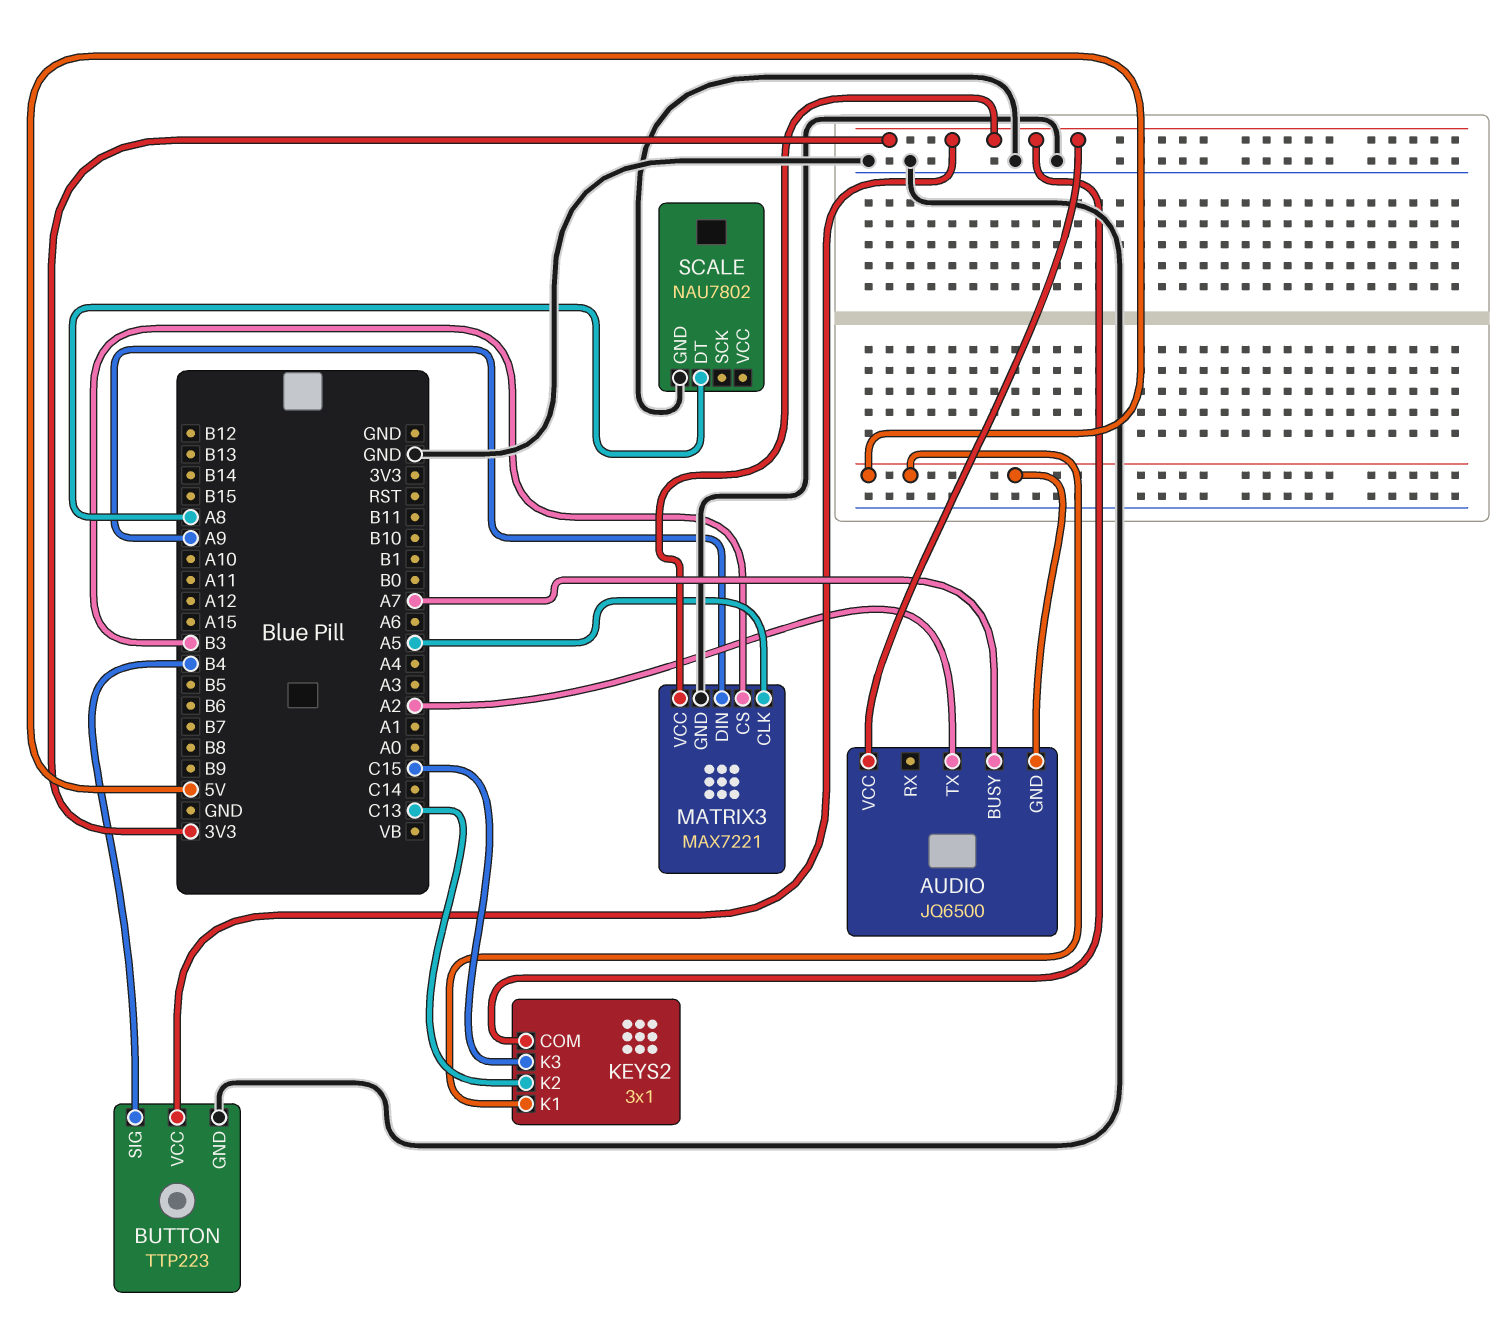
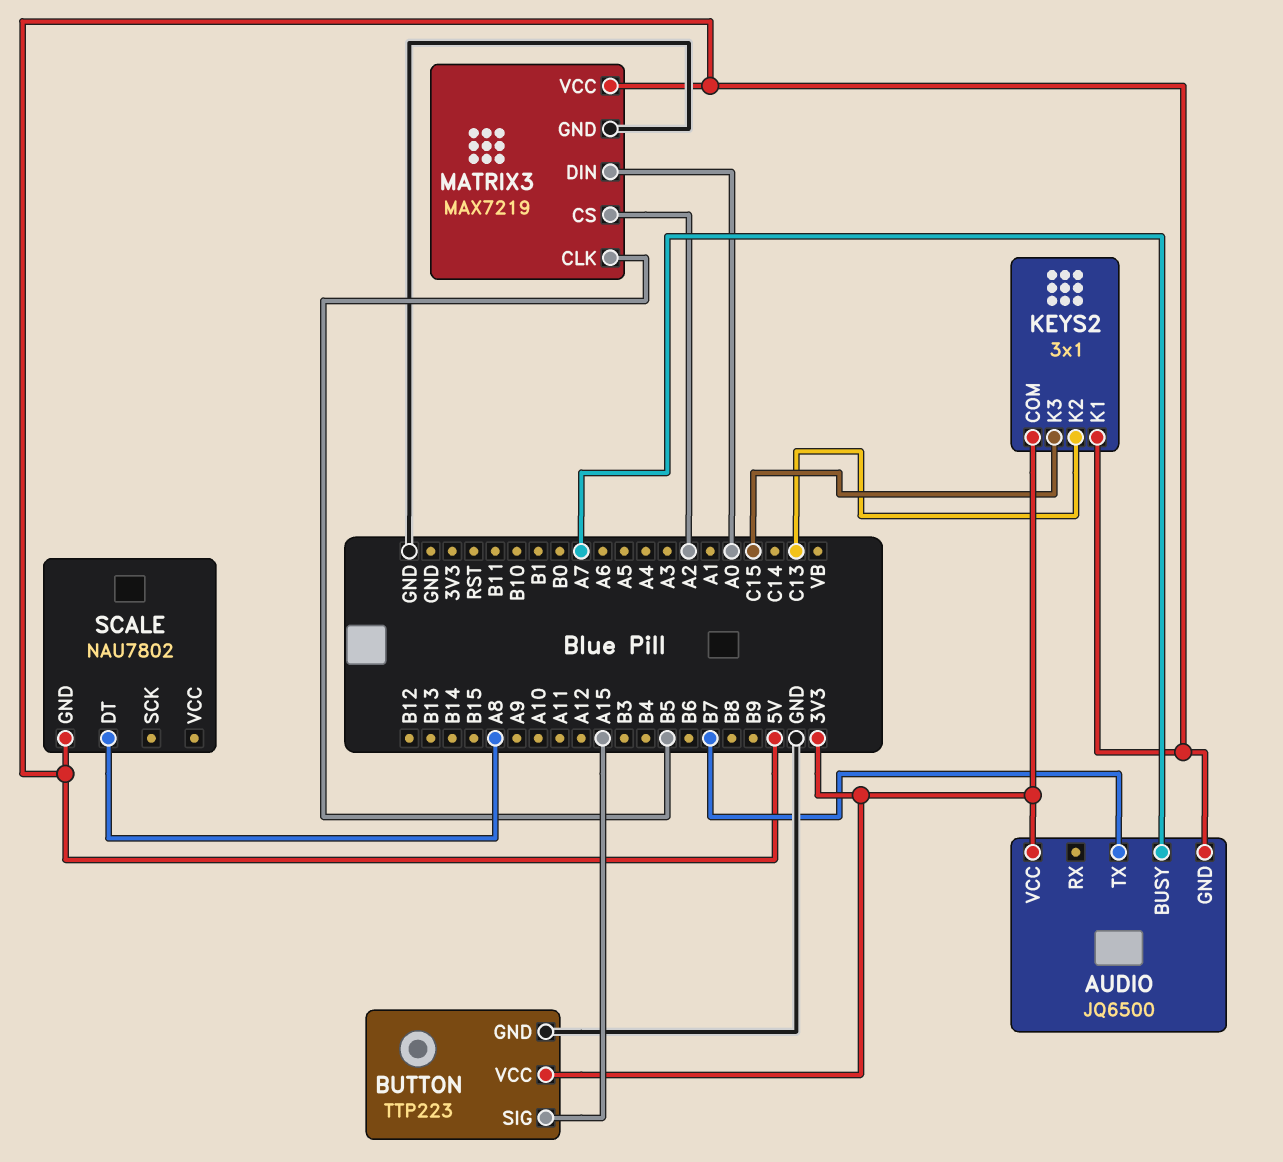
AUDIO pin TX: A2 -> B7
BUTTON pin SIG: B4 -> A15
MATRIX3: MAX7221 -> MAX7219
MATRIX3 pin CLK: A5 -> B5
MATRIX3 pin CS: B3 -> A2
MATRIX3 pin DIN: A9 -> A0
MATRIX3 pin VCC: 3V3 -> 5V
SCALE pin GND: GND -> 5V

